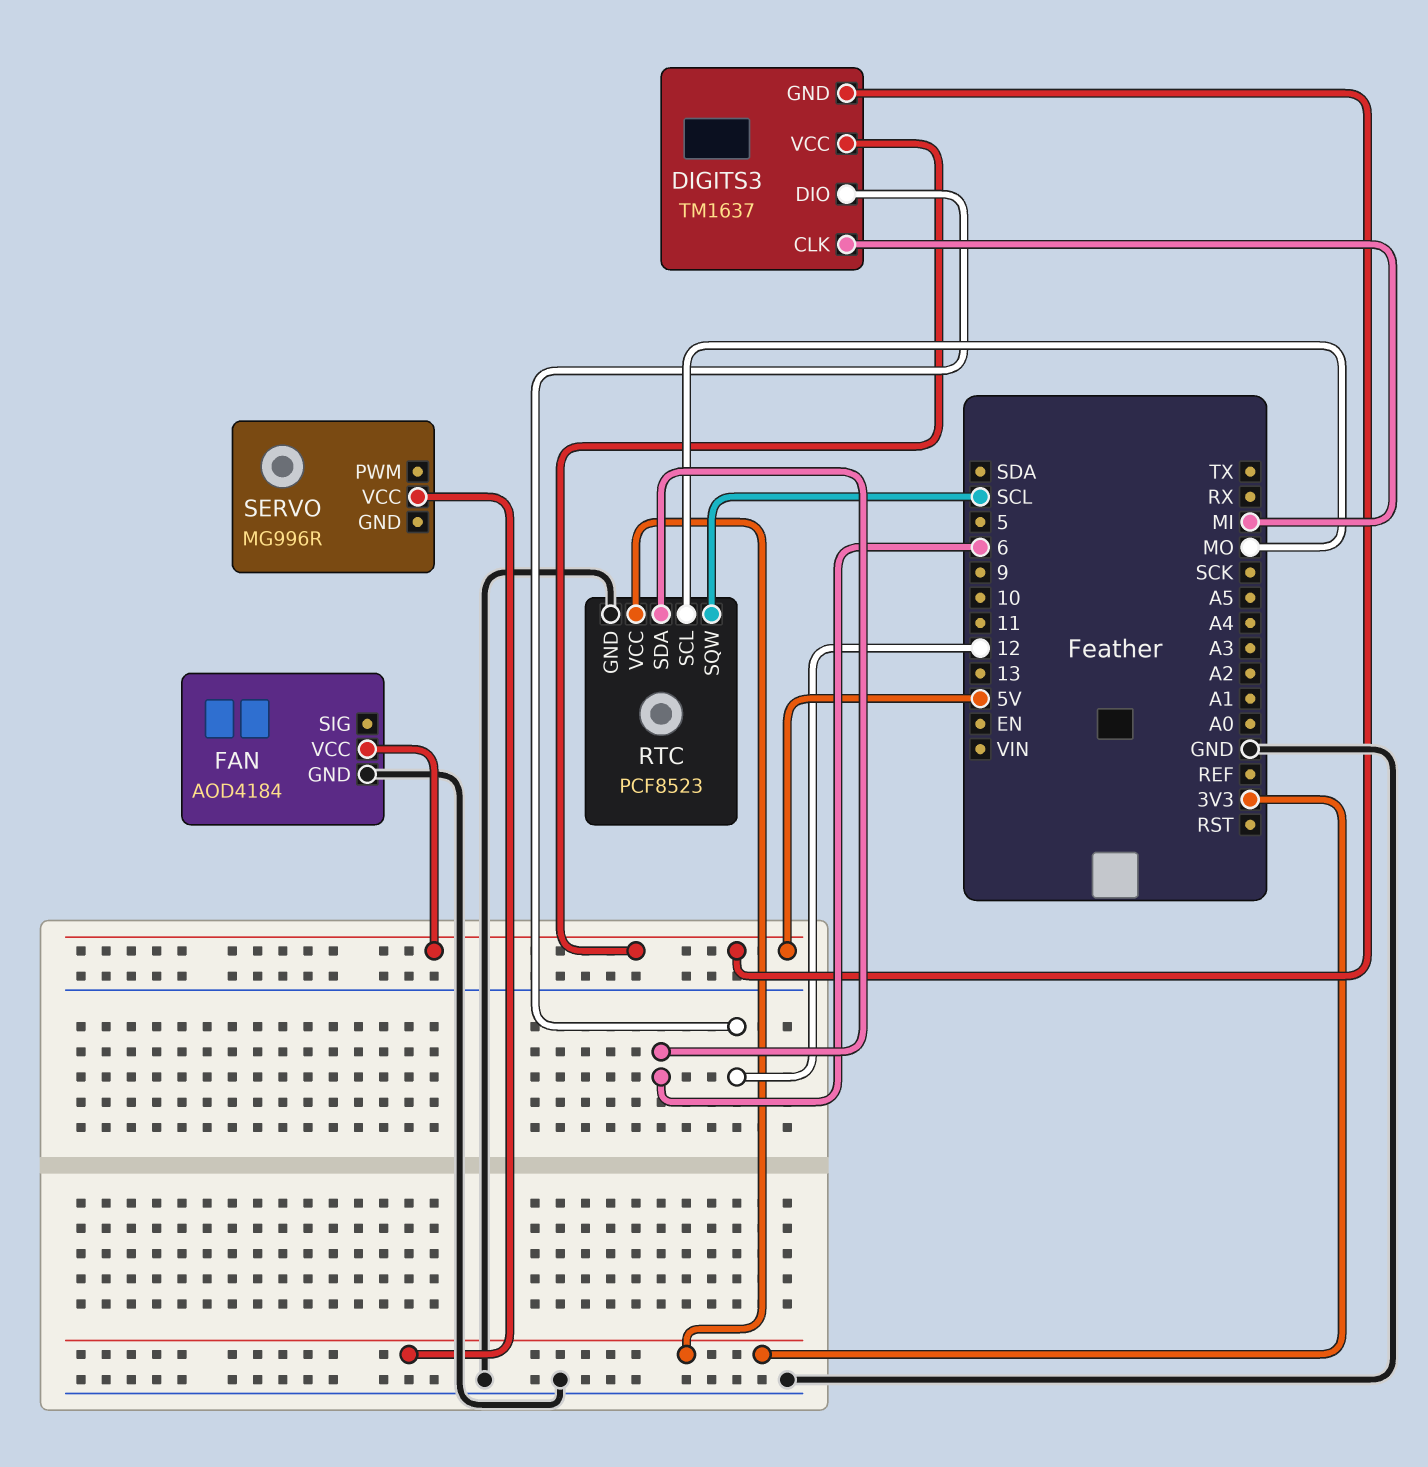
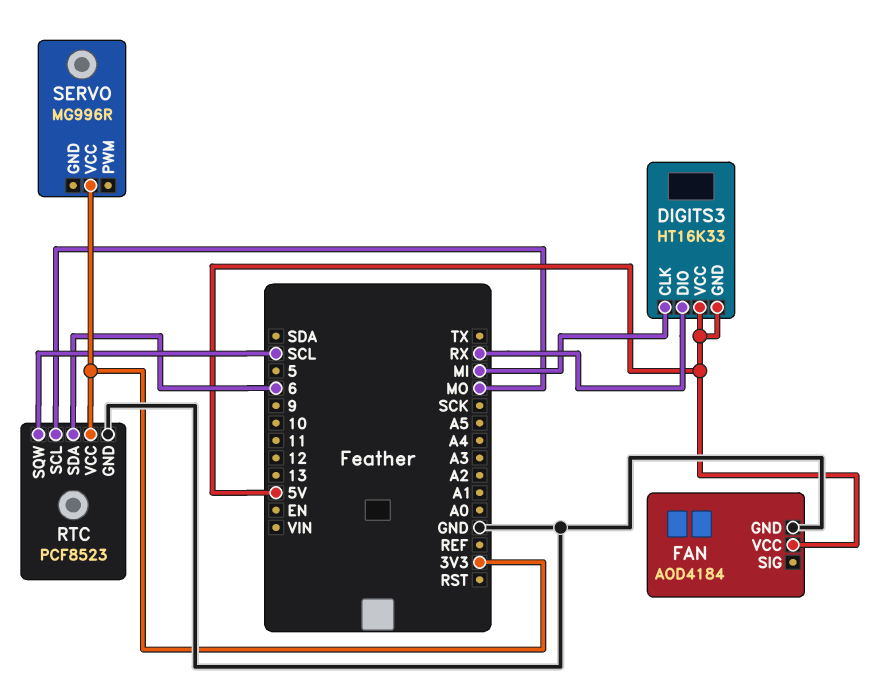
DIGITS3: TM1637 -> HT16K33
DIGITS3 pin DIO: 12 -> RX

